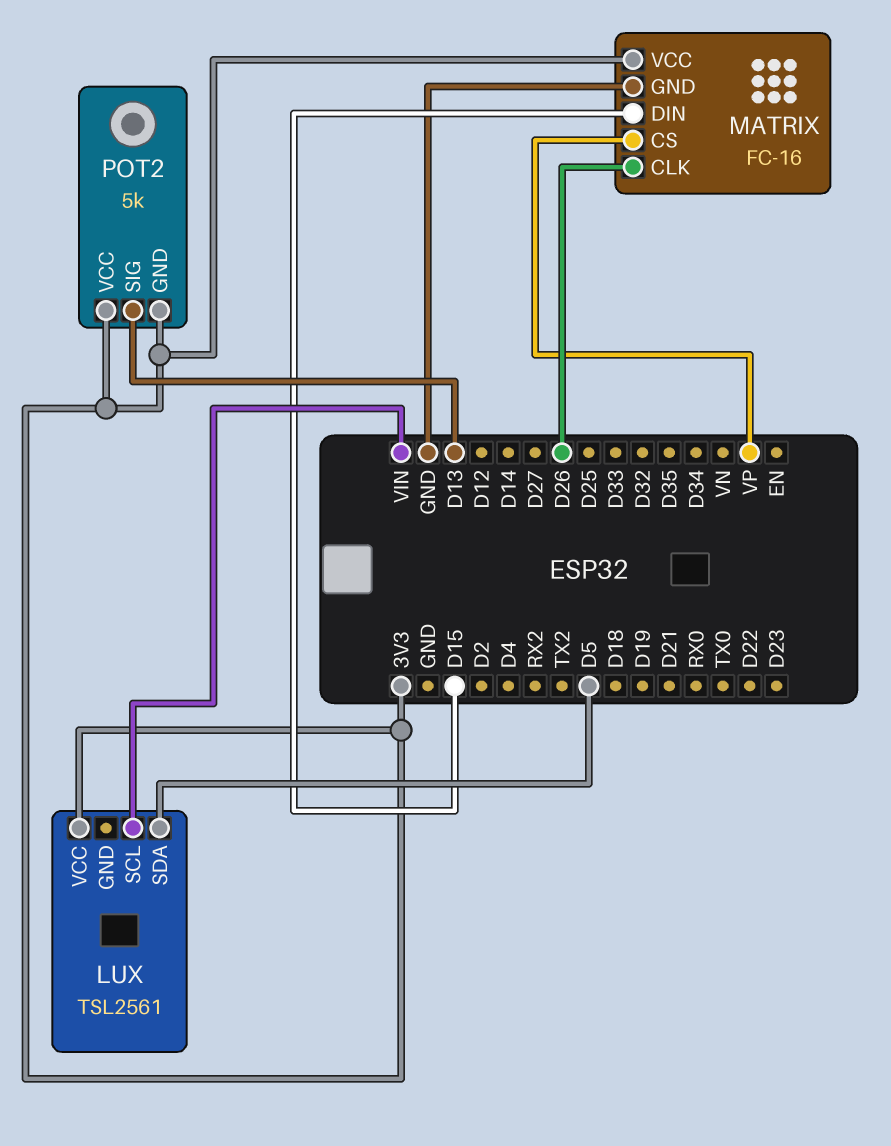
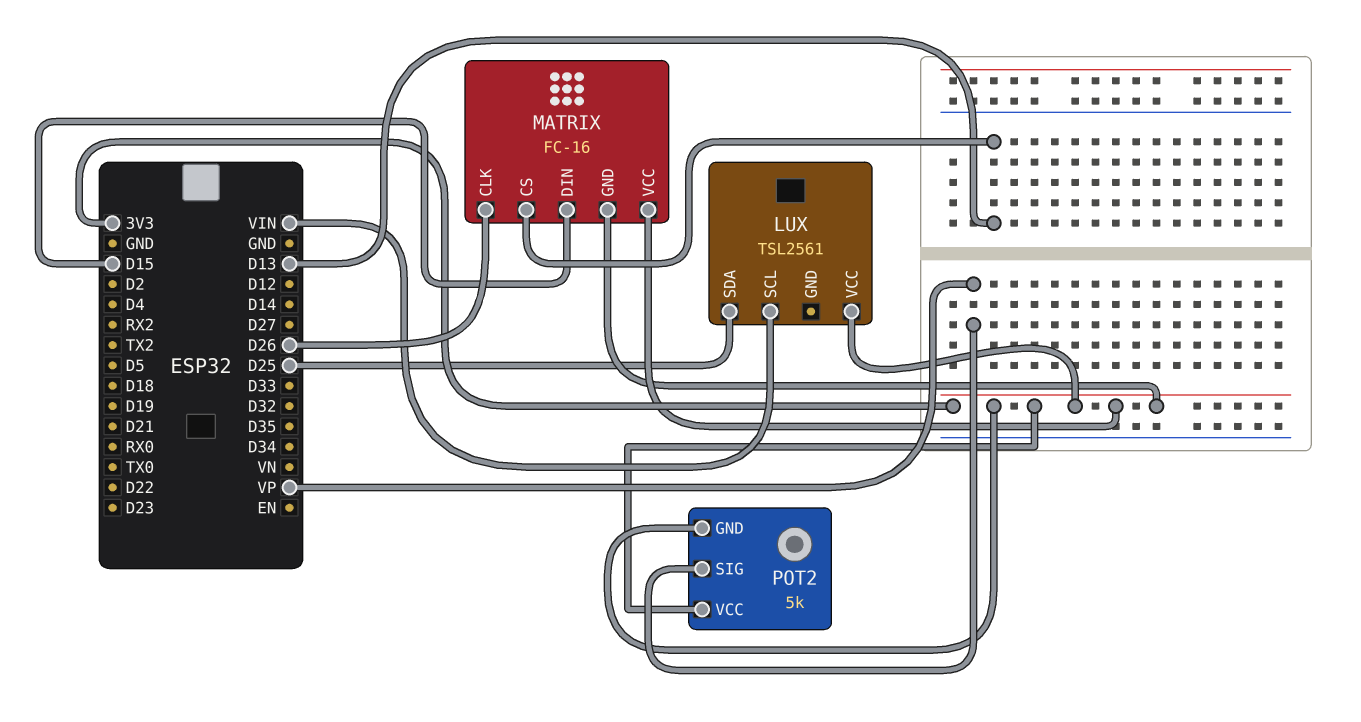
LUX pin SDA: D5 -> D25
MATRIX pin CS: VP -> D13
MATRIX pin GND: GND -> 3V3
POT2 pin SIG: D13 -> VP

